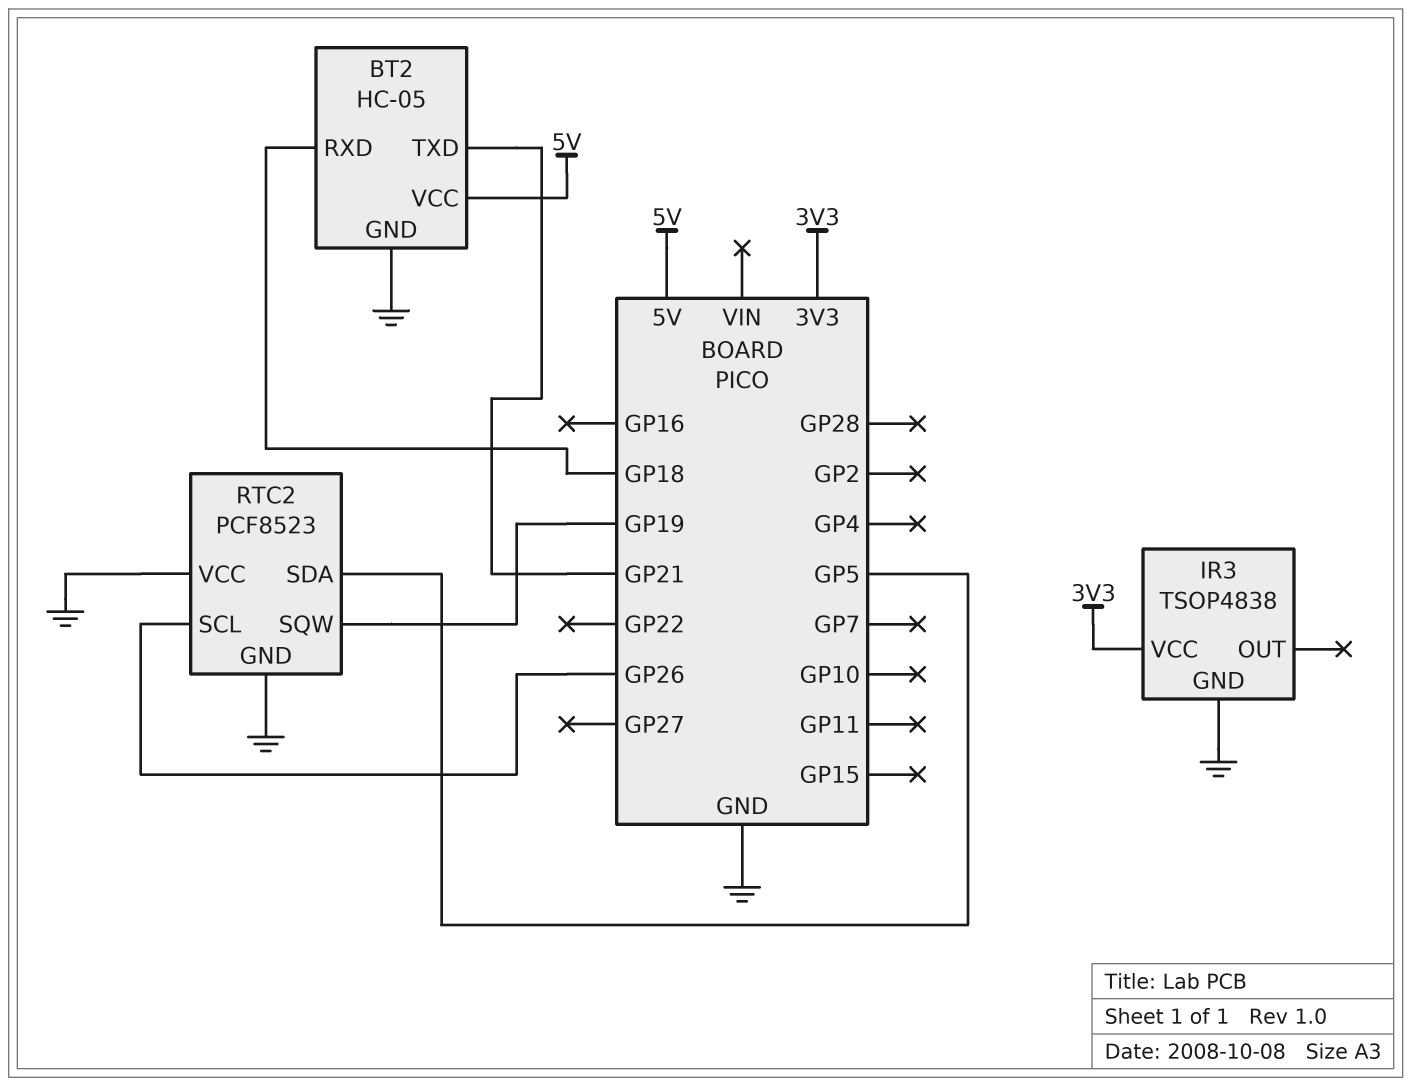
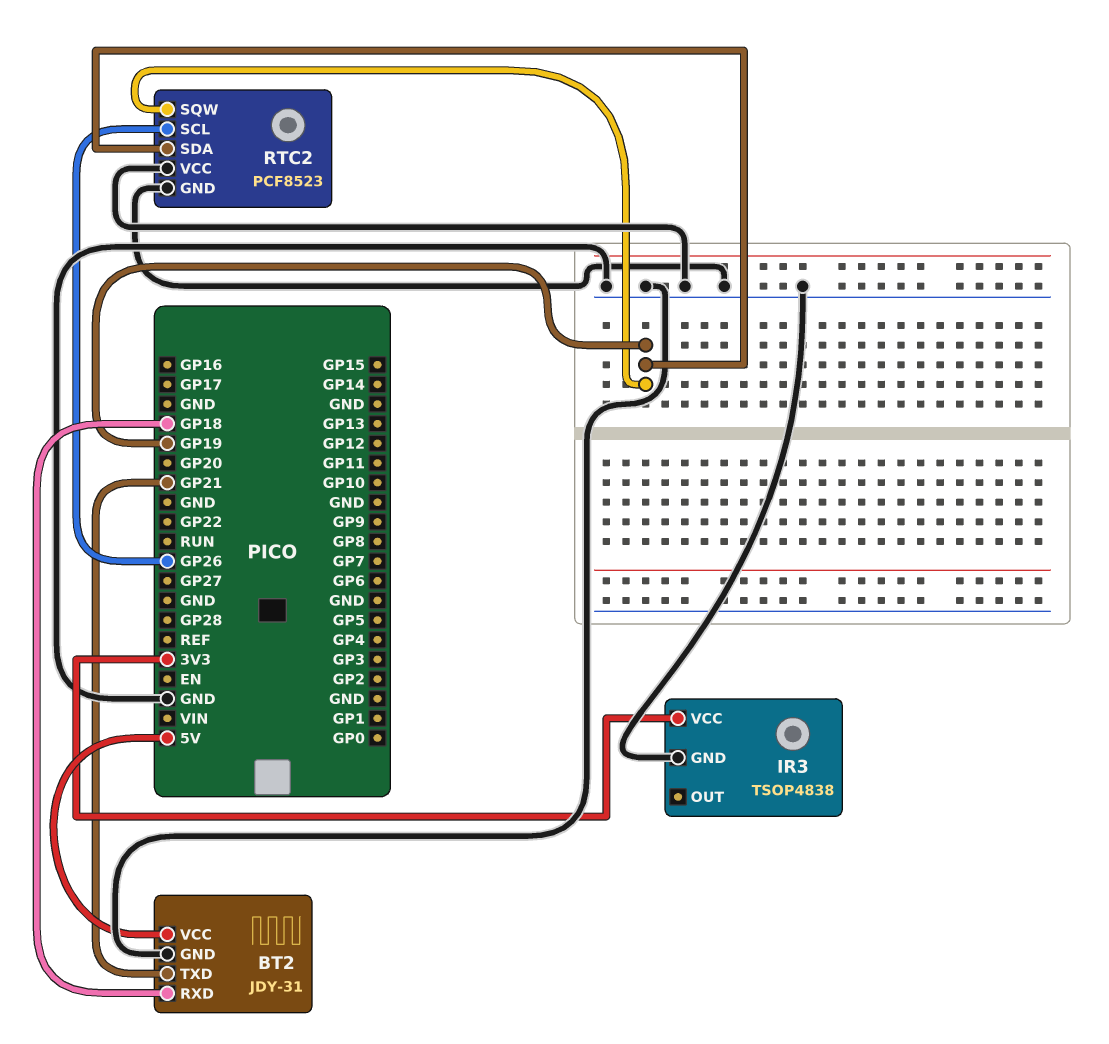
BT2: HC-05 -> JDY-31
RTC2 pin SDA: GP5 -> GP19

